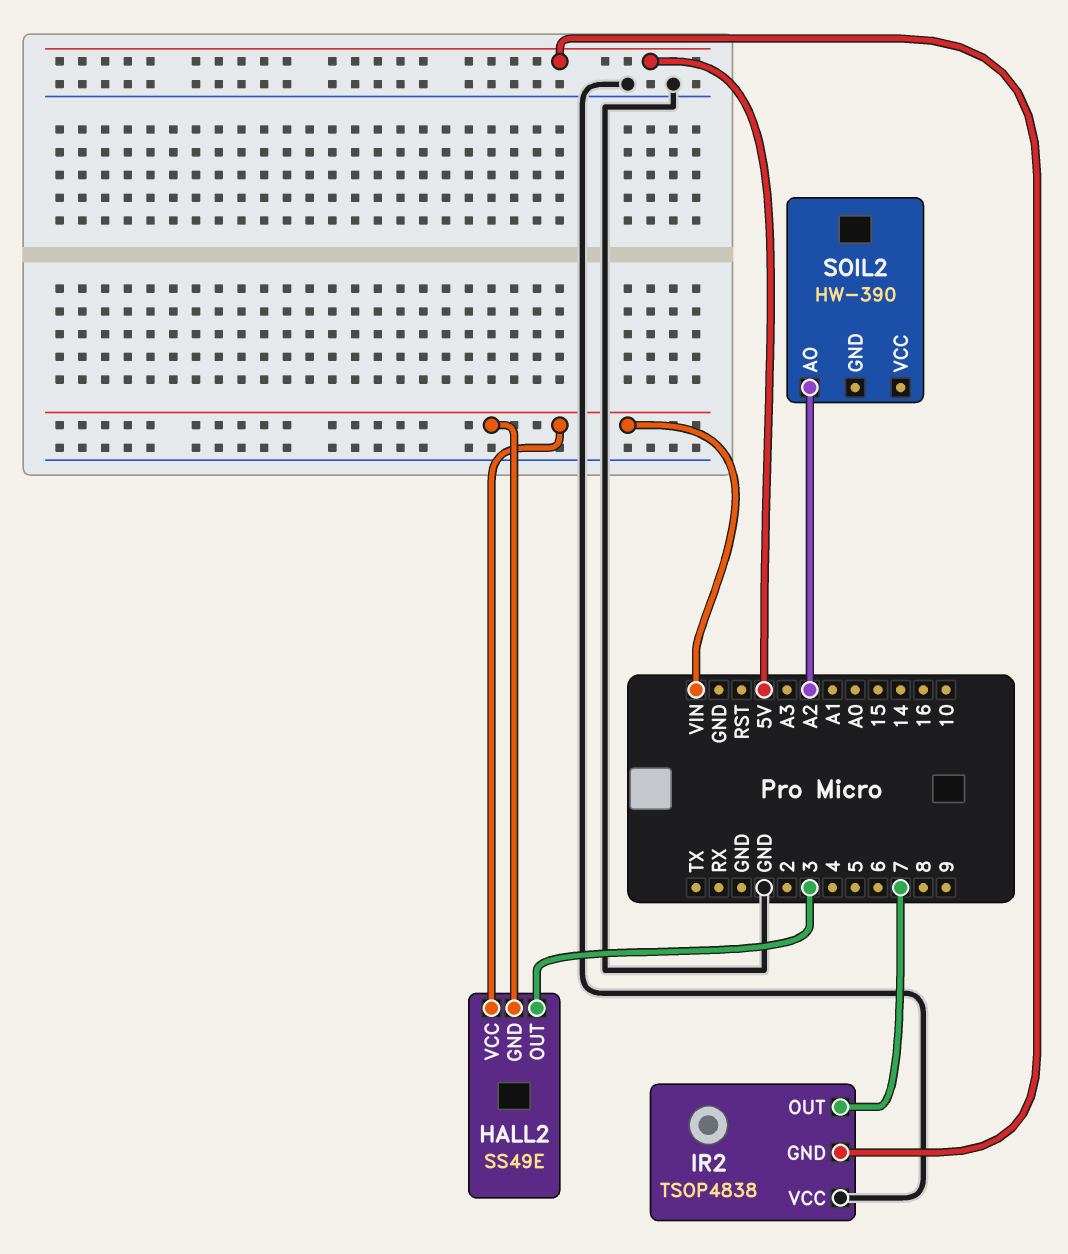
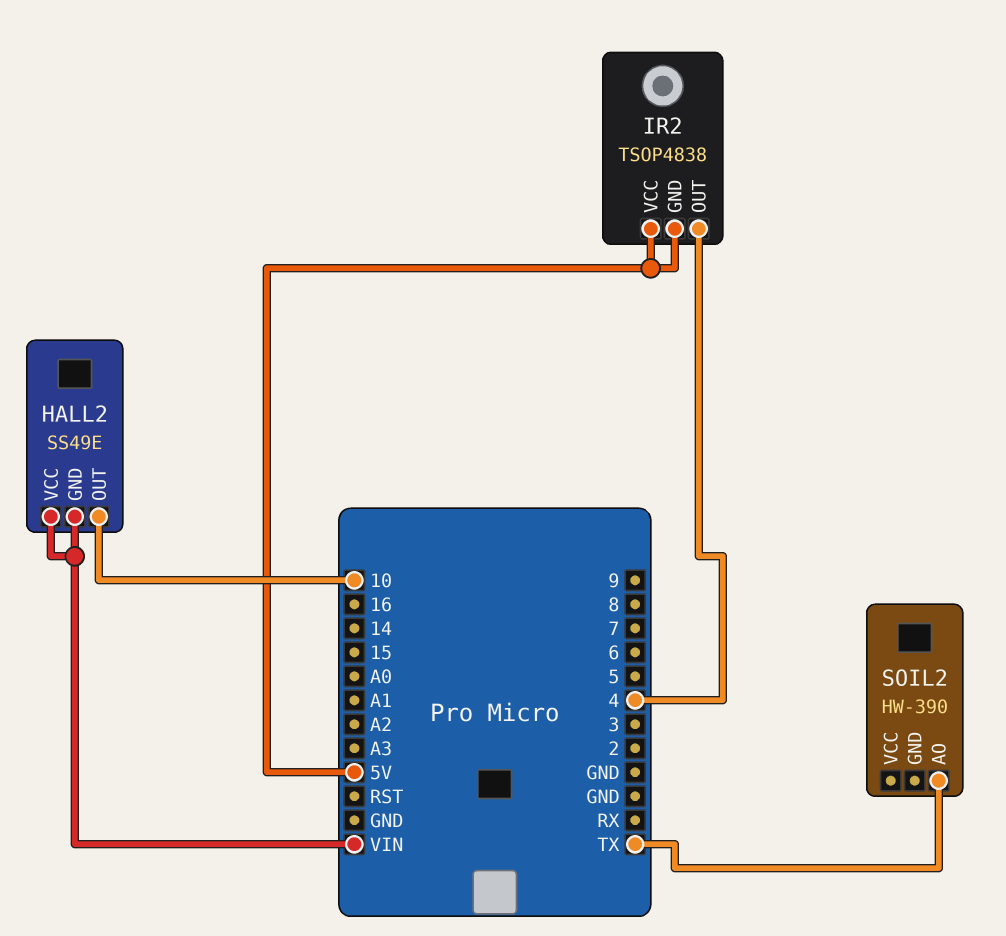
HALL2 pin OUT: 3 -> 10
IR2 pin OUT: 7 -> 4
IR2 pin VCC: GND -> 5V
SOIL2 pin AO: A2 -> TX

